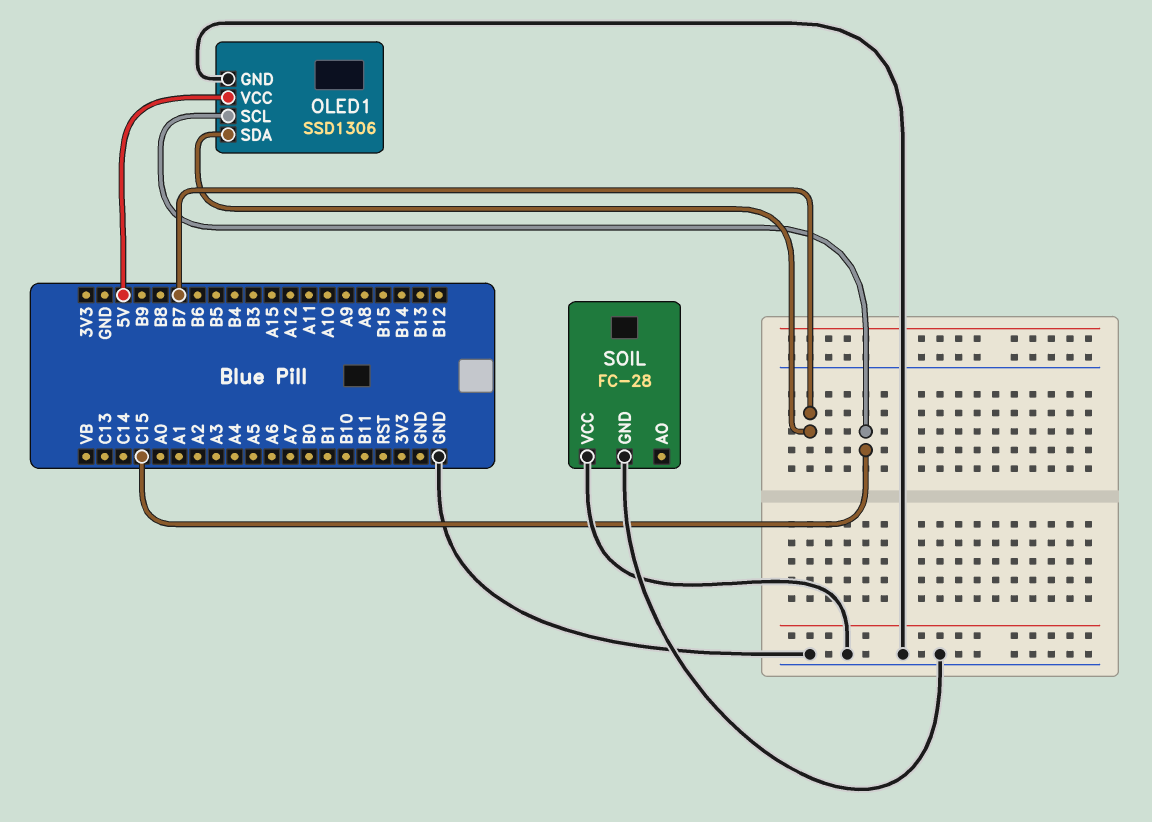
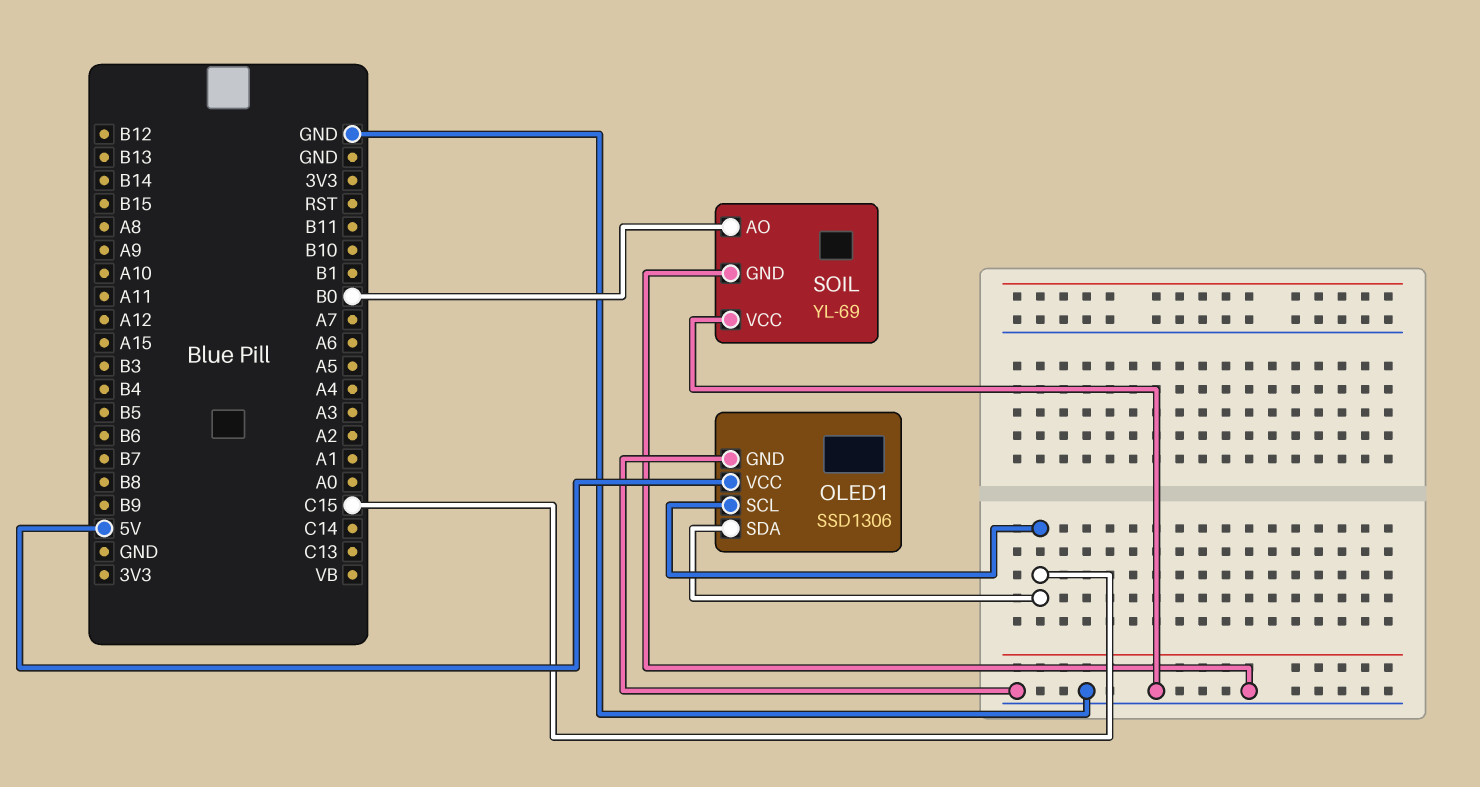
OLED1 pin SDA: B7 -> C15
SOIL: FC-28 -> YL-69
SOIL pin AO: none -> B0

